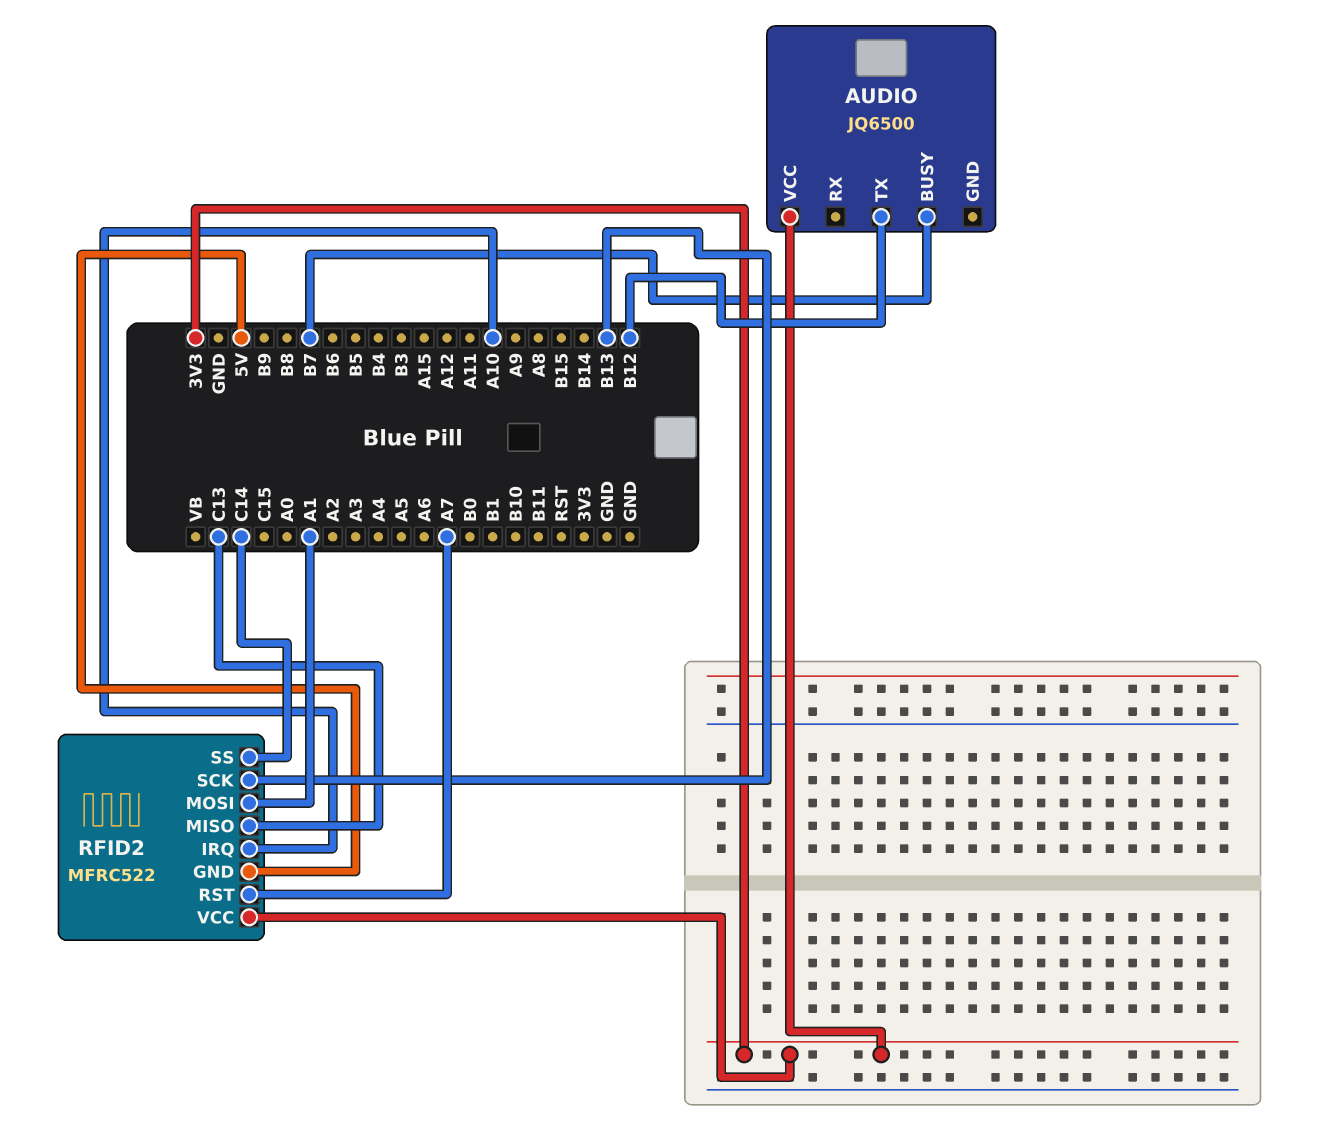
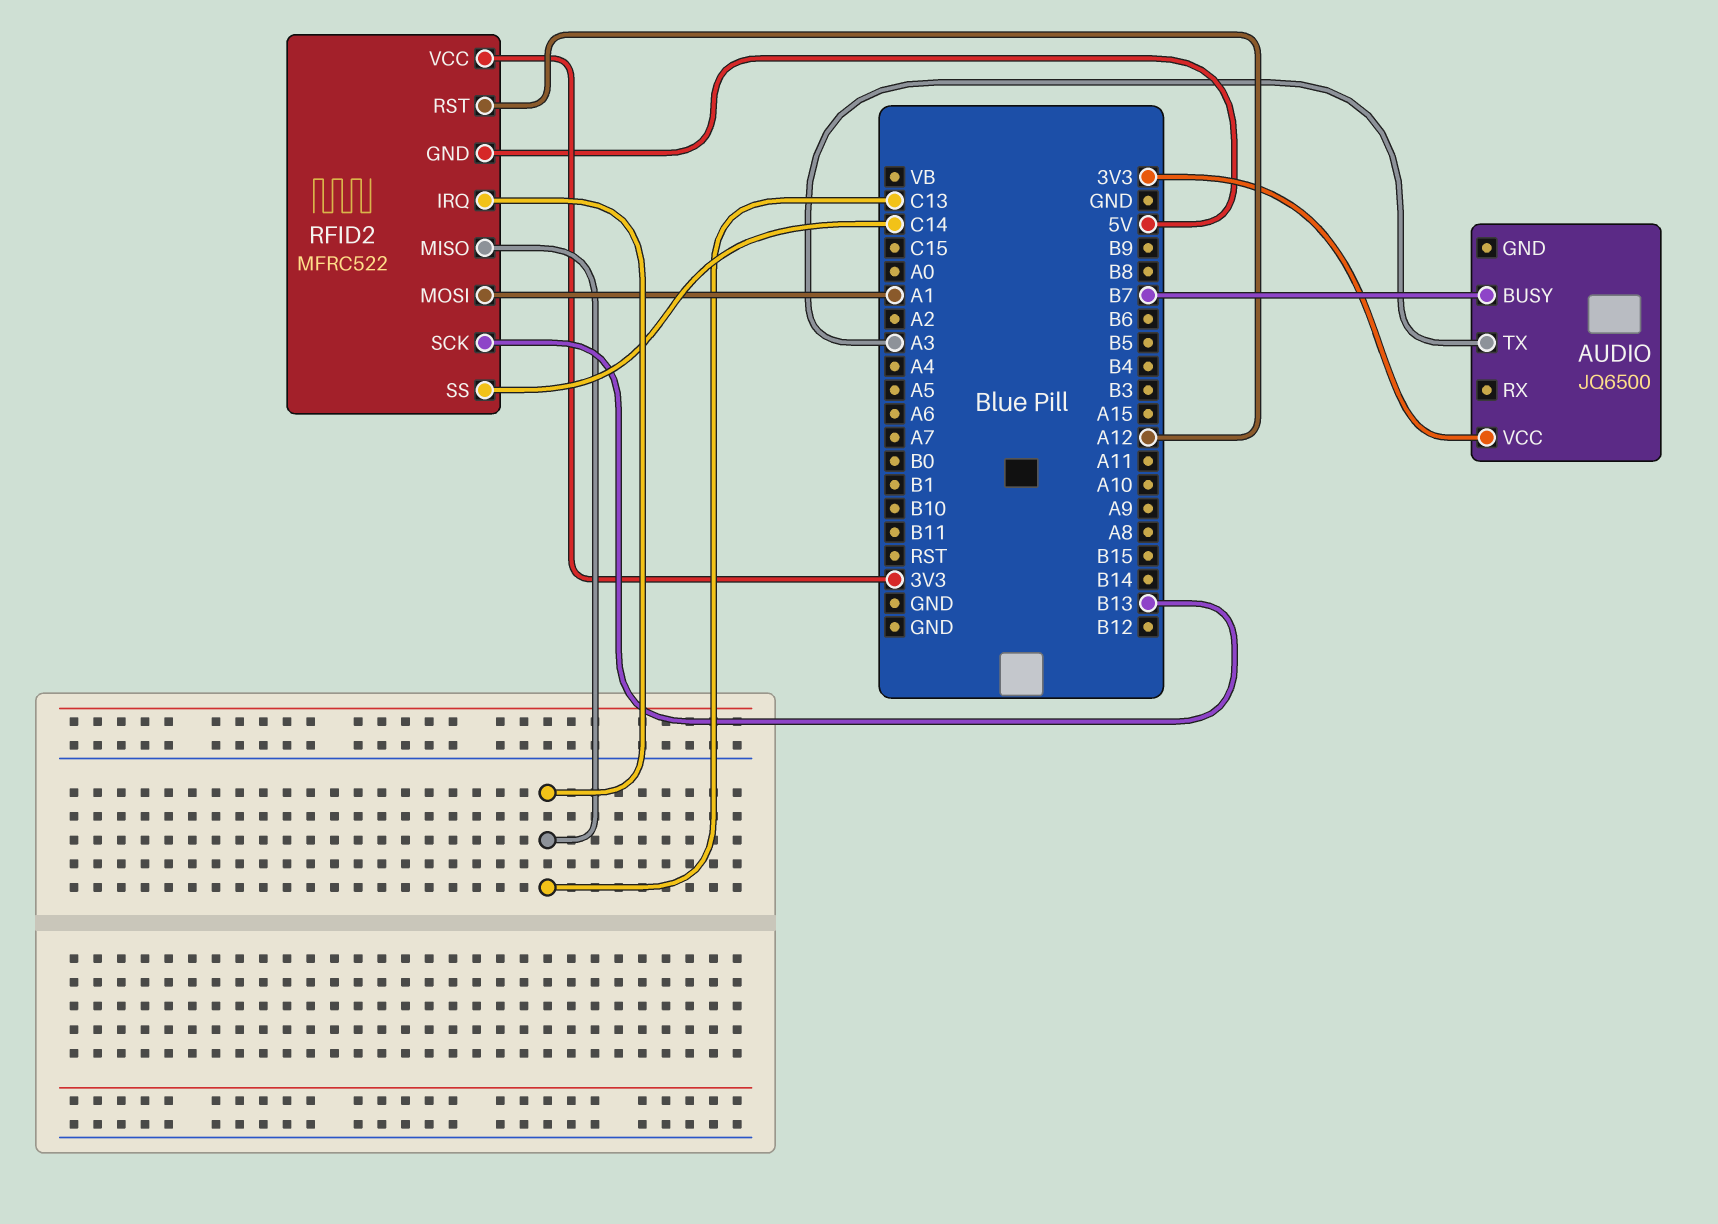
AUDIO pin TX: B12 -> A3
RFID2 pin IRQ: A10 -> C13
RFID2 pin RST: A7 -> A12

